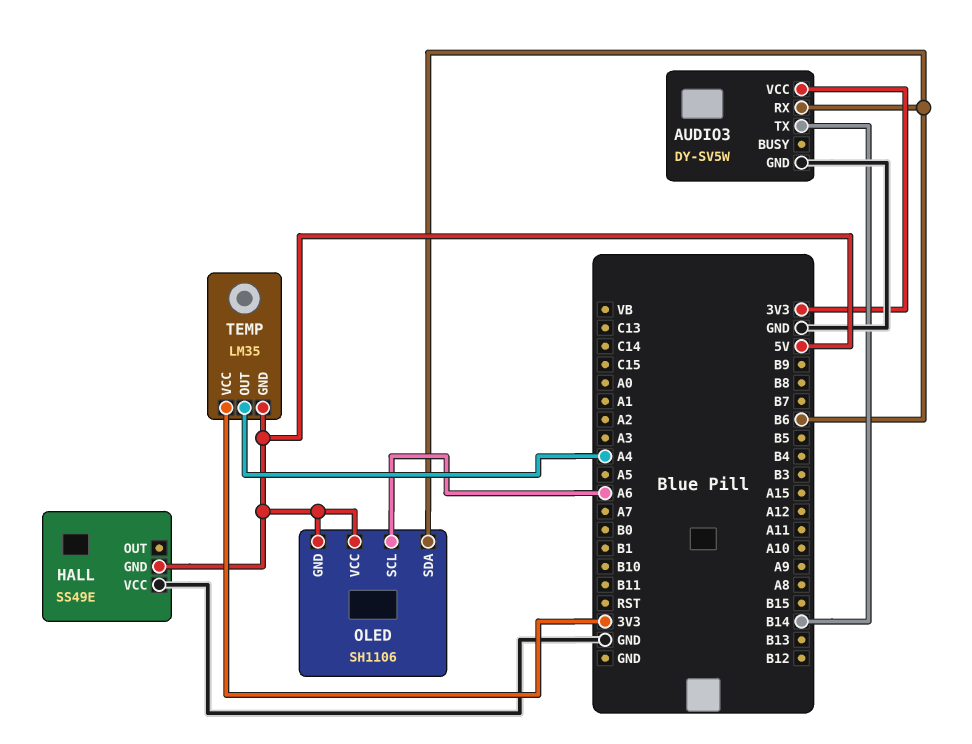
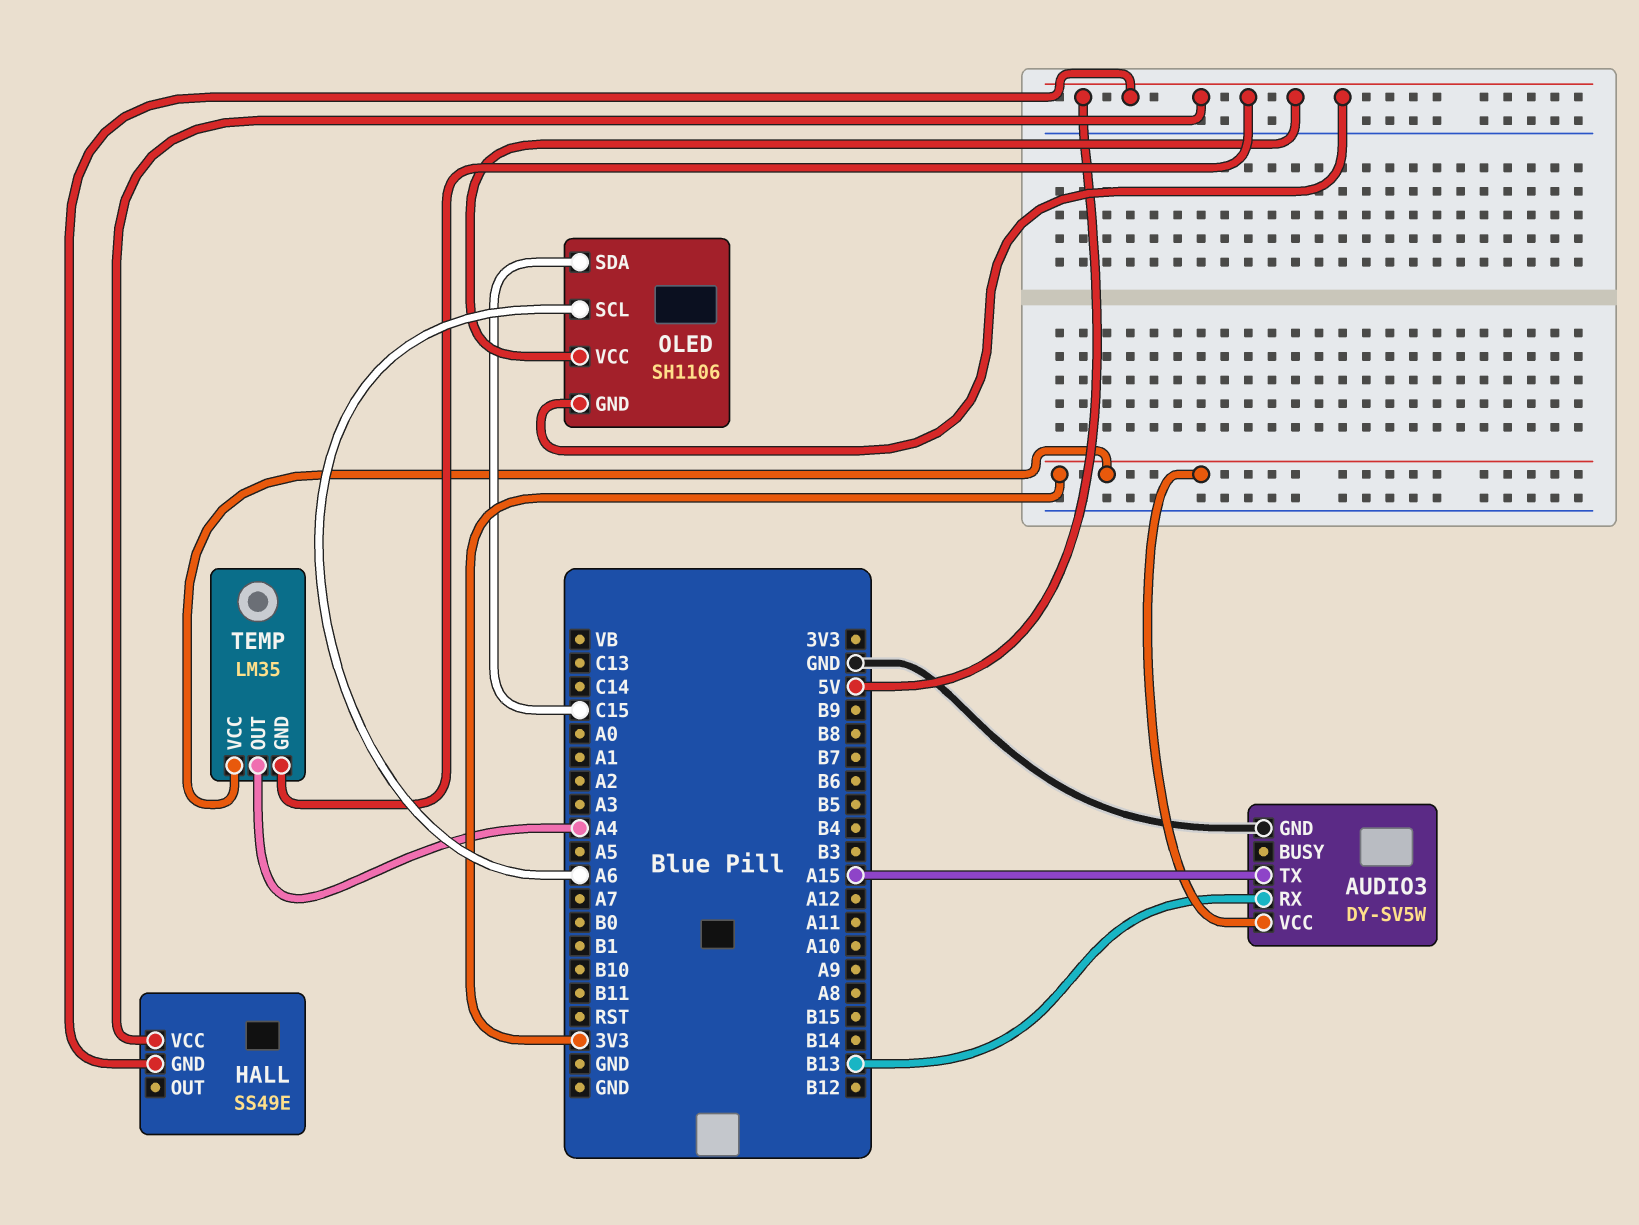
AUDIO3 pin RX: B6 -> B13
AUDIO3 pin TX: B14 -> A15
HALL pin VCC: GND -> 5V
OLED pin SDA: B6 -> C15

